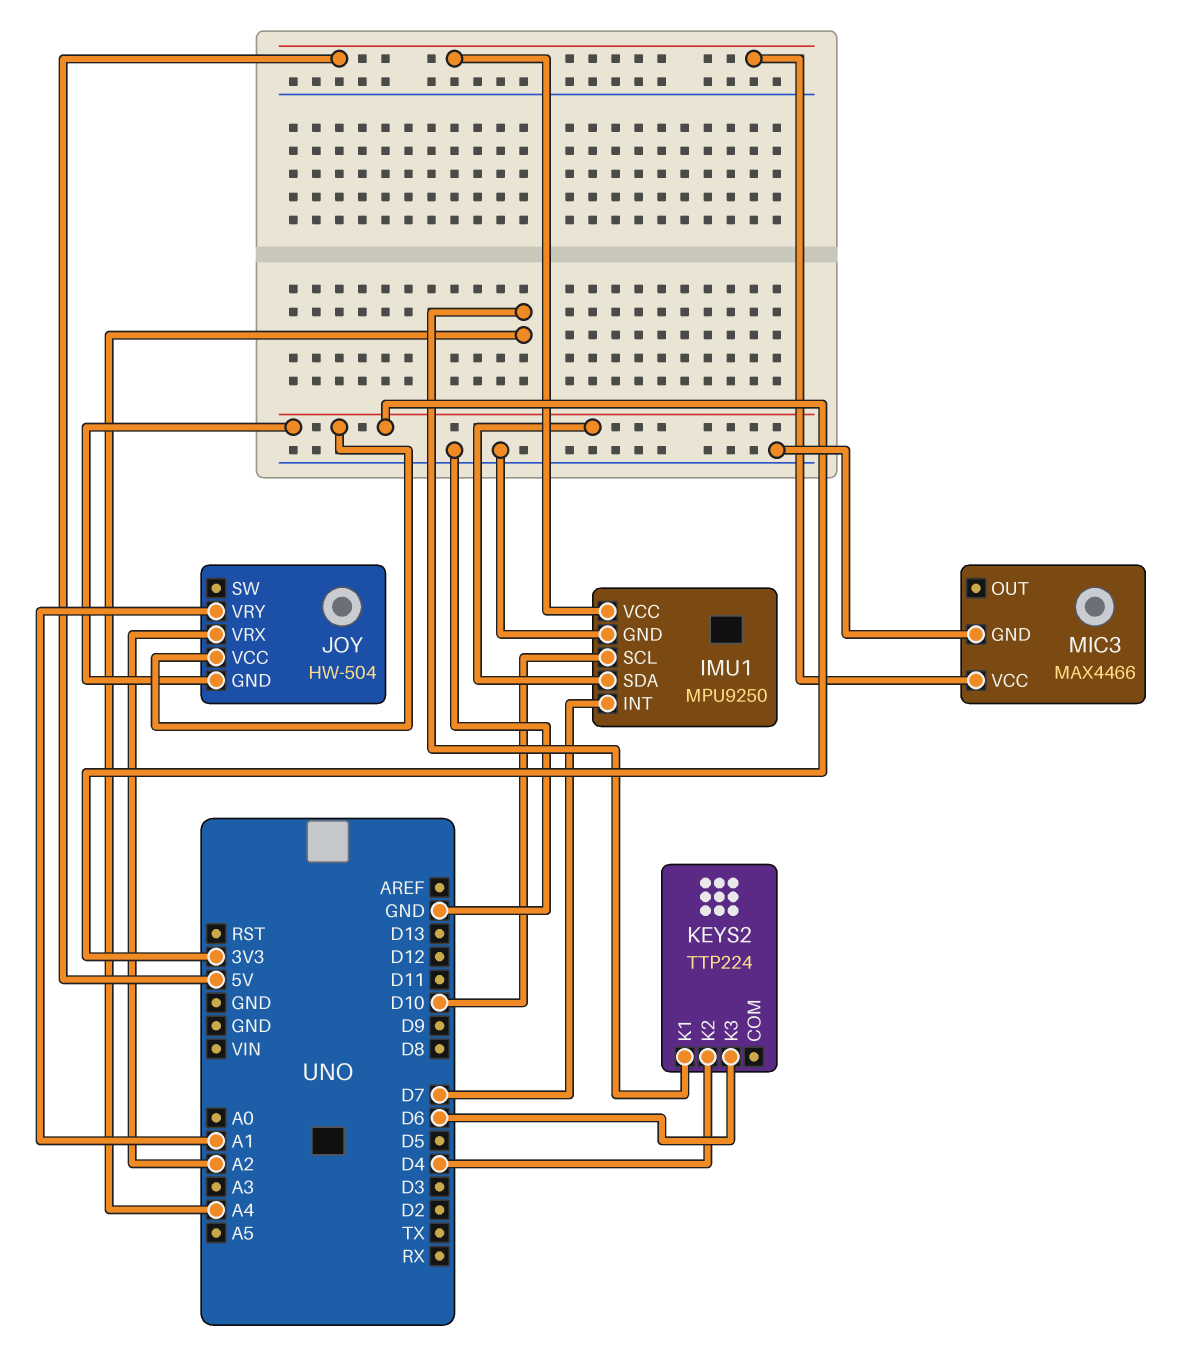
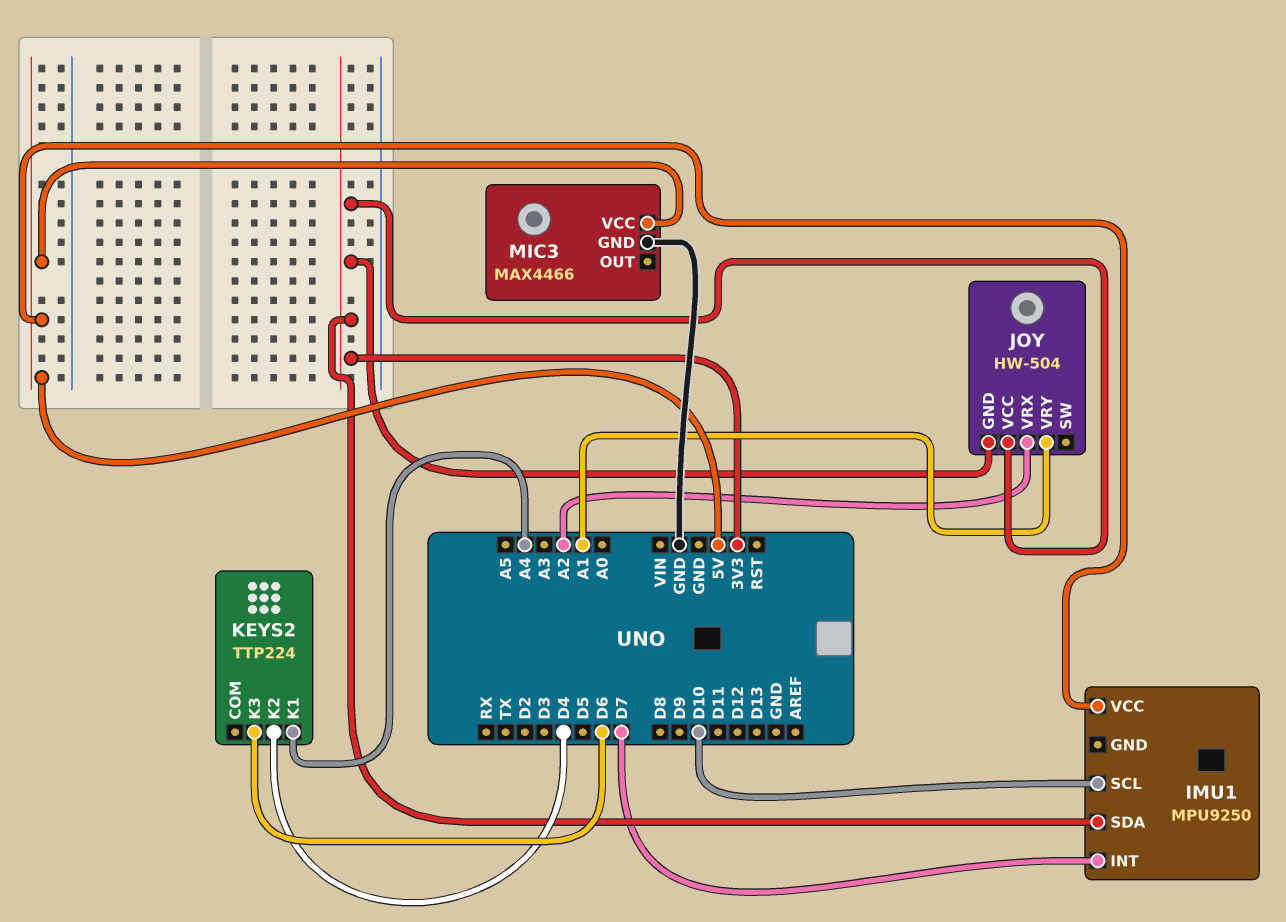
IMU1 pin GND: GND -> none

